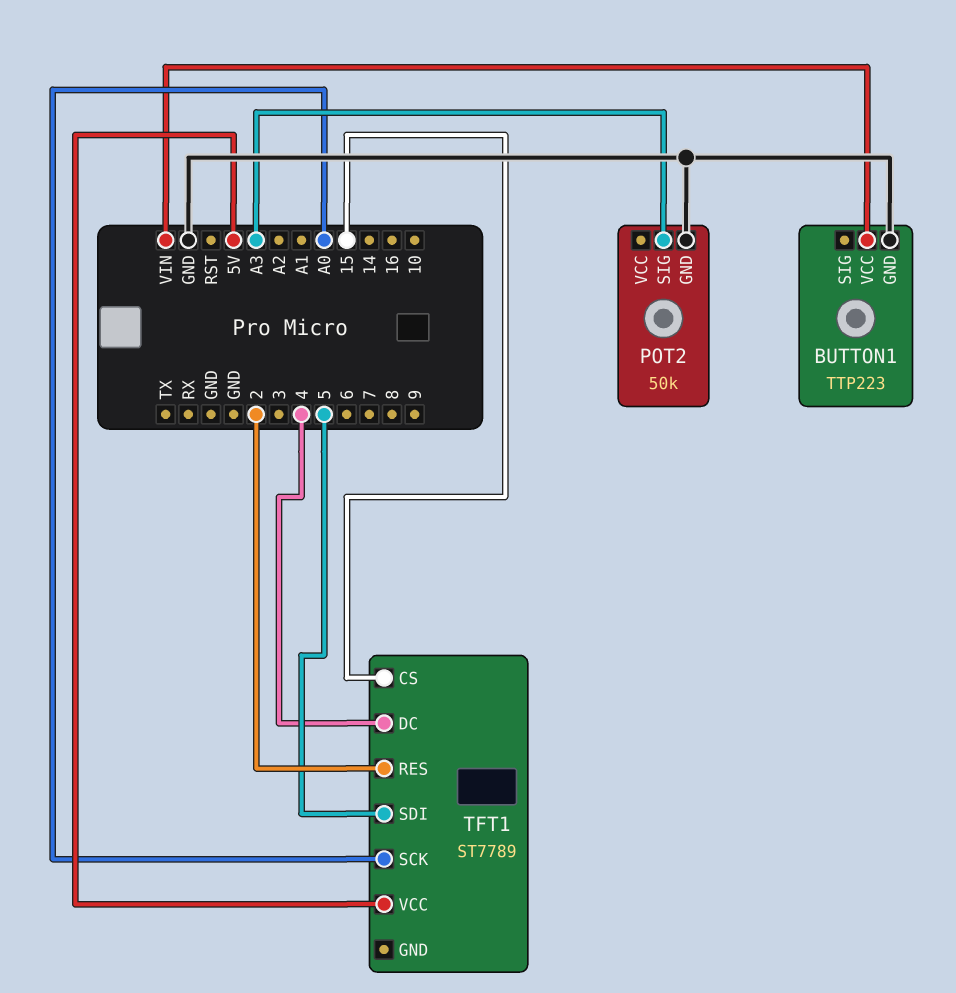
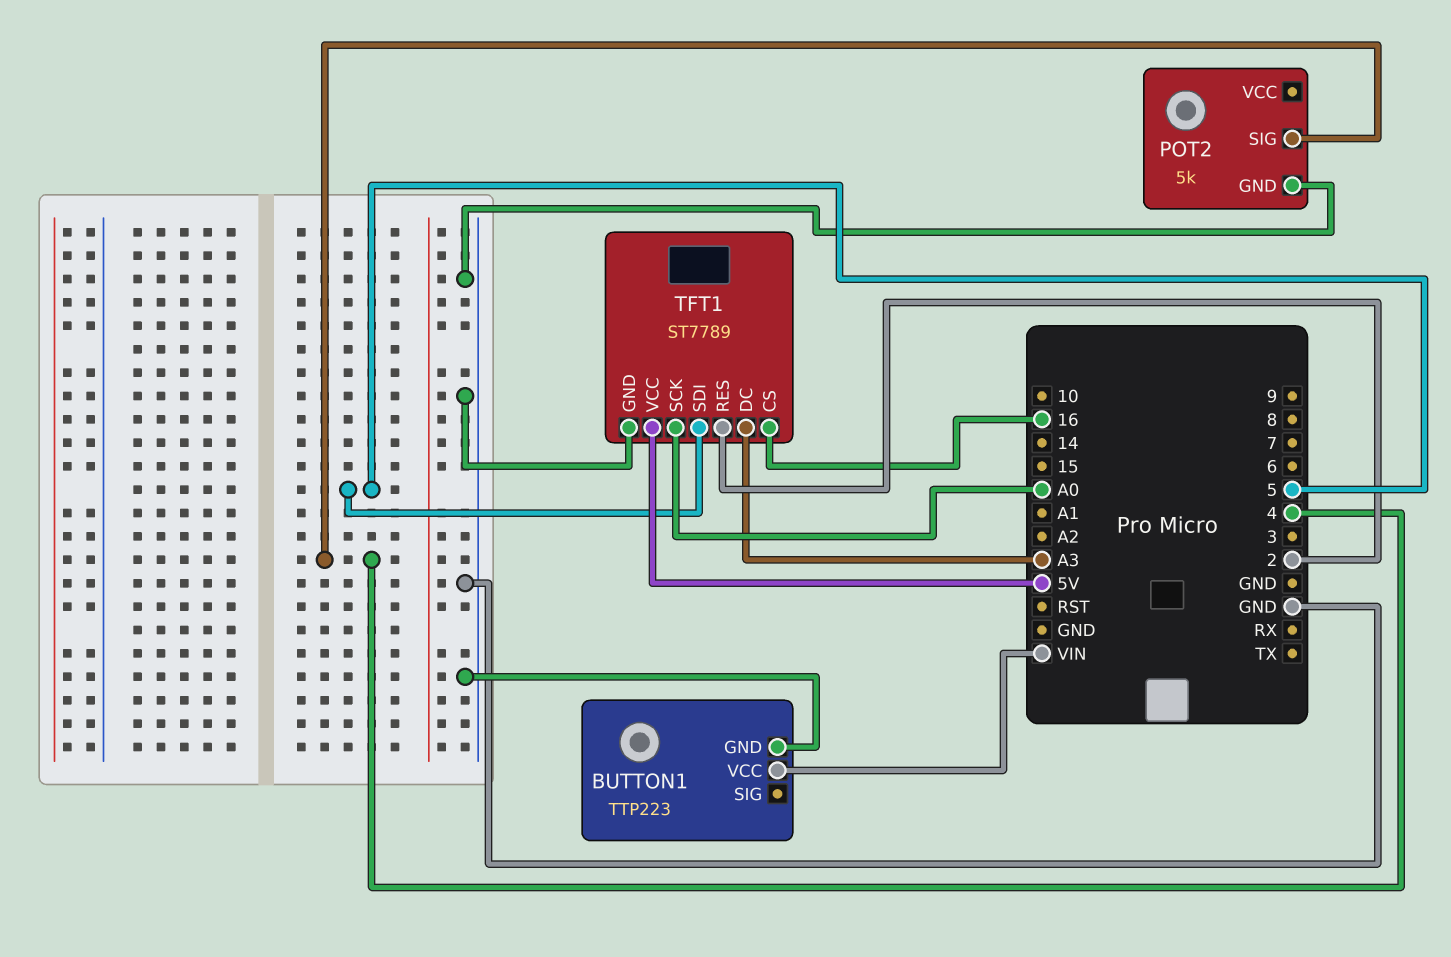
POT2: 50k -> 5k
POT2 pin SIG: A3 -> 4
TFT1 pin CS: 15 -> 16
TFT1 pin DC: 4 -> A3
TFT1 pin GND: none -> GND

